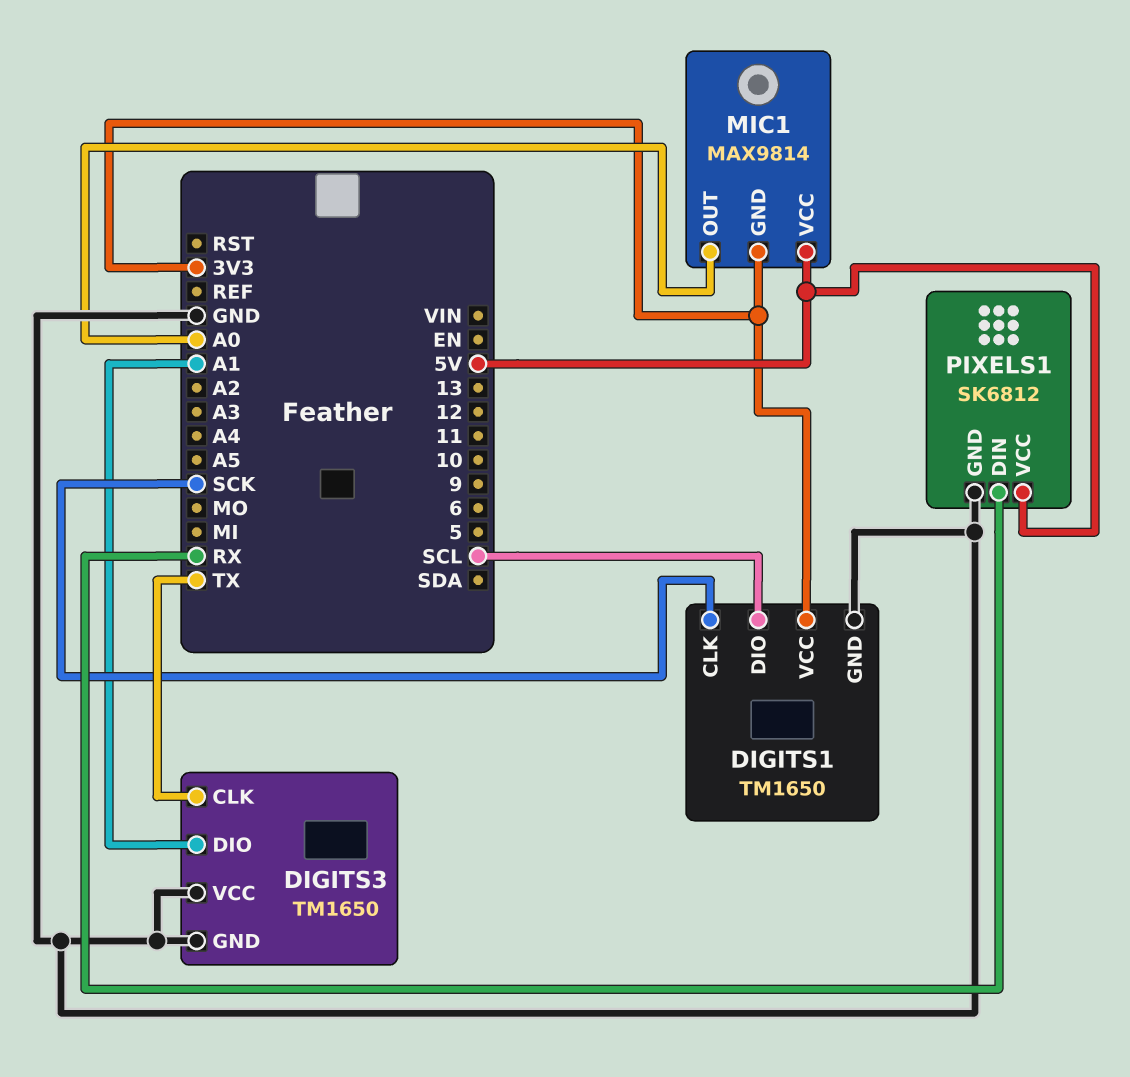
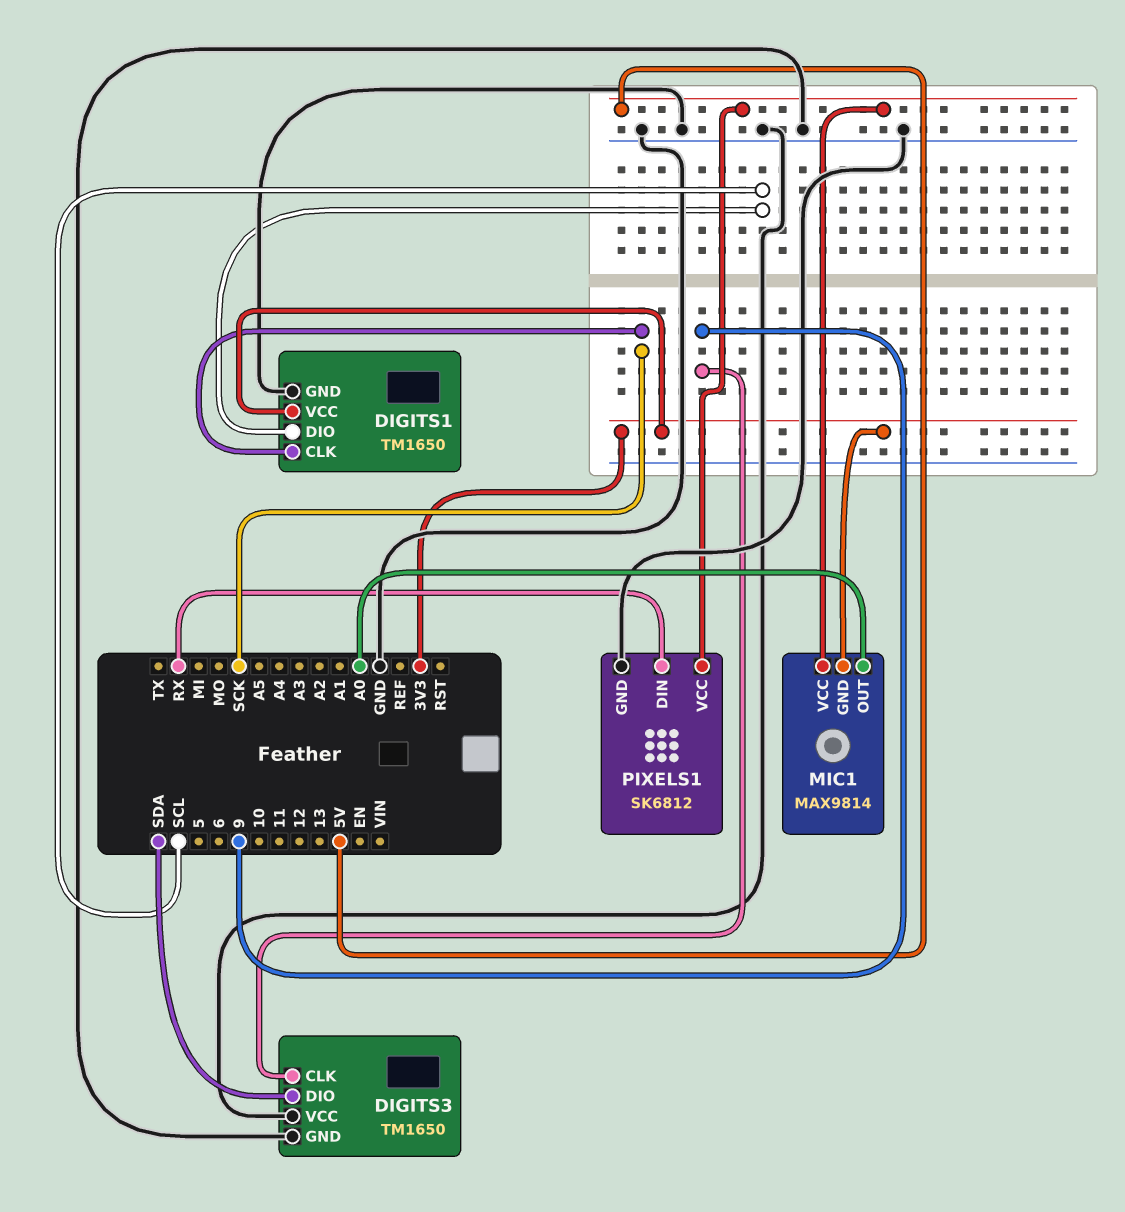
DIGITS3 pin CLK: TX -> 9
DIGITS3 pin DIO: A1 -> SDA

